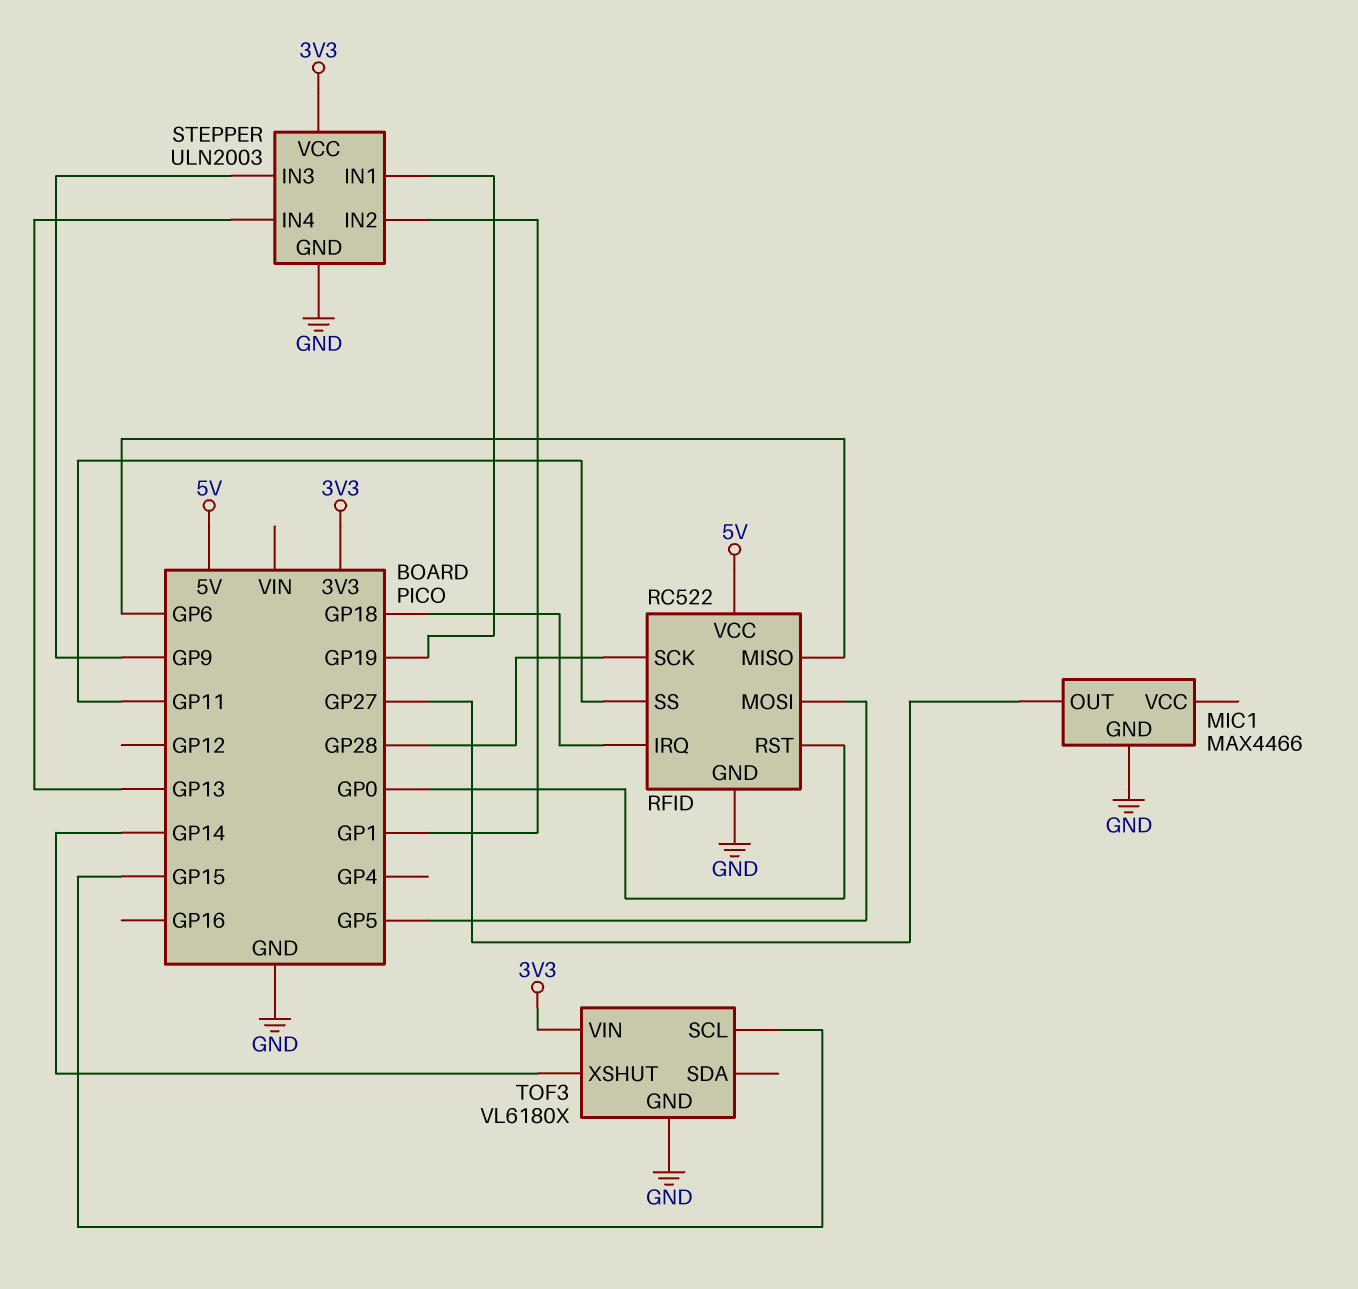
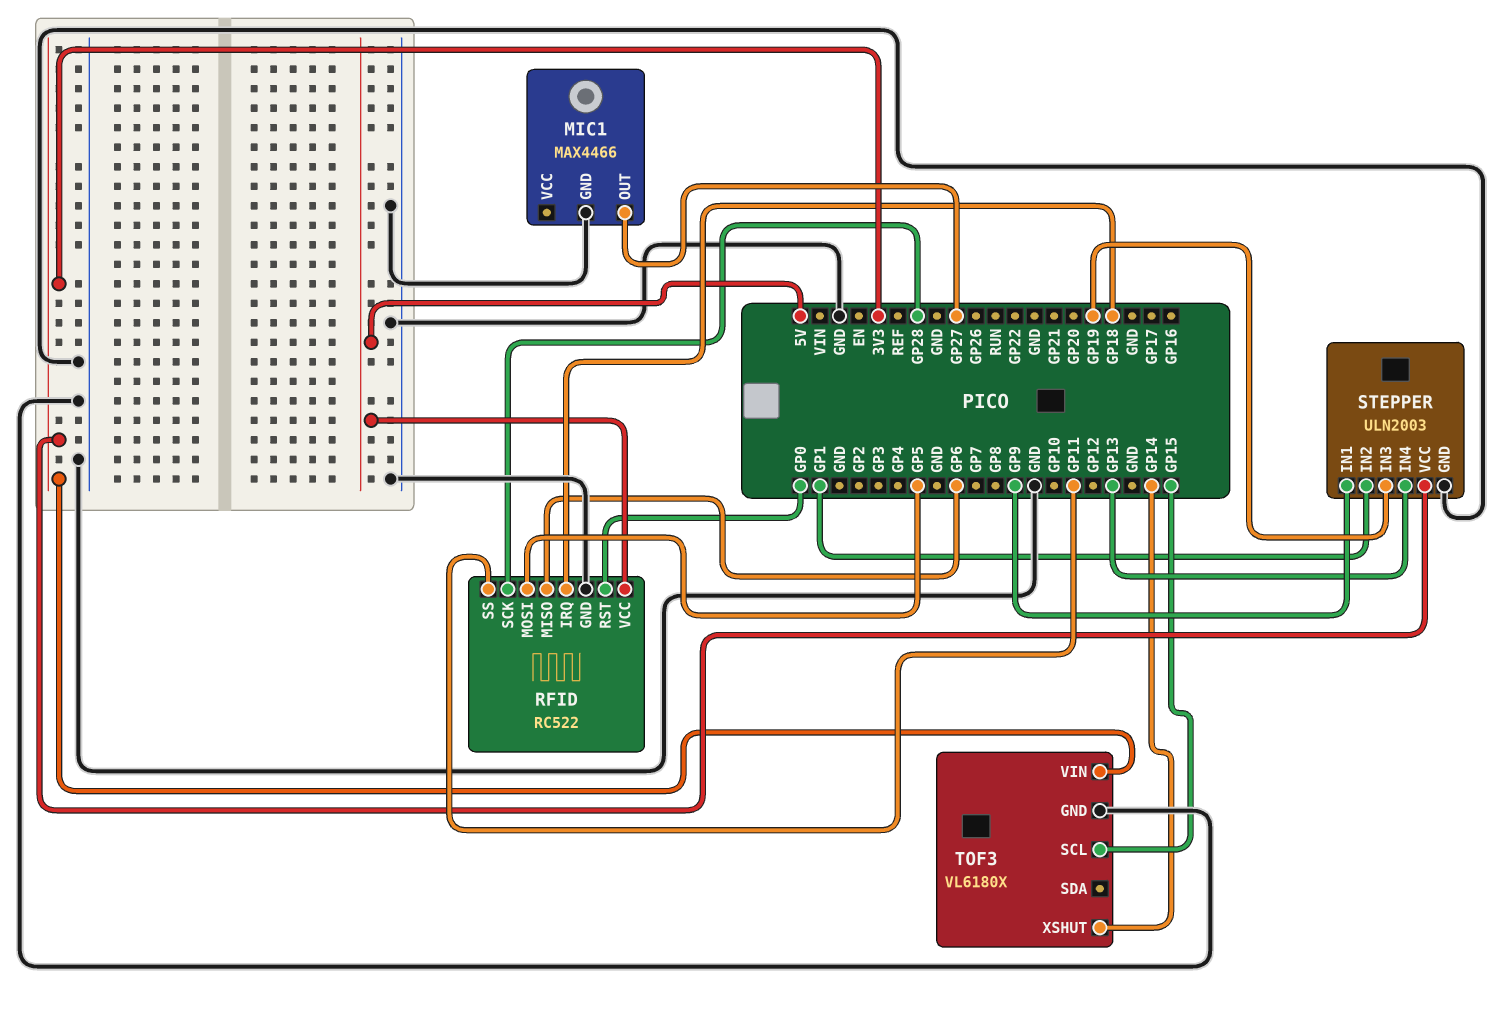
STEPPER pin IN1: GP19 -> GP9
STEPPER pin IN3: GP9 -> GP19

